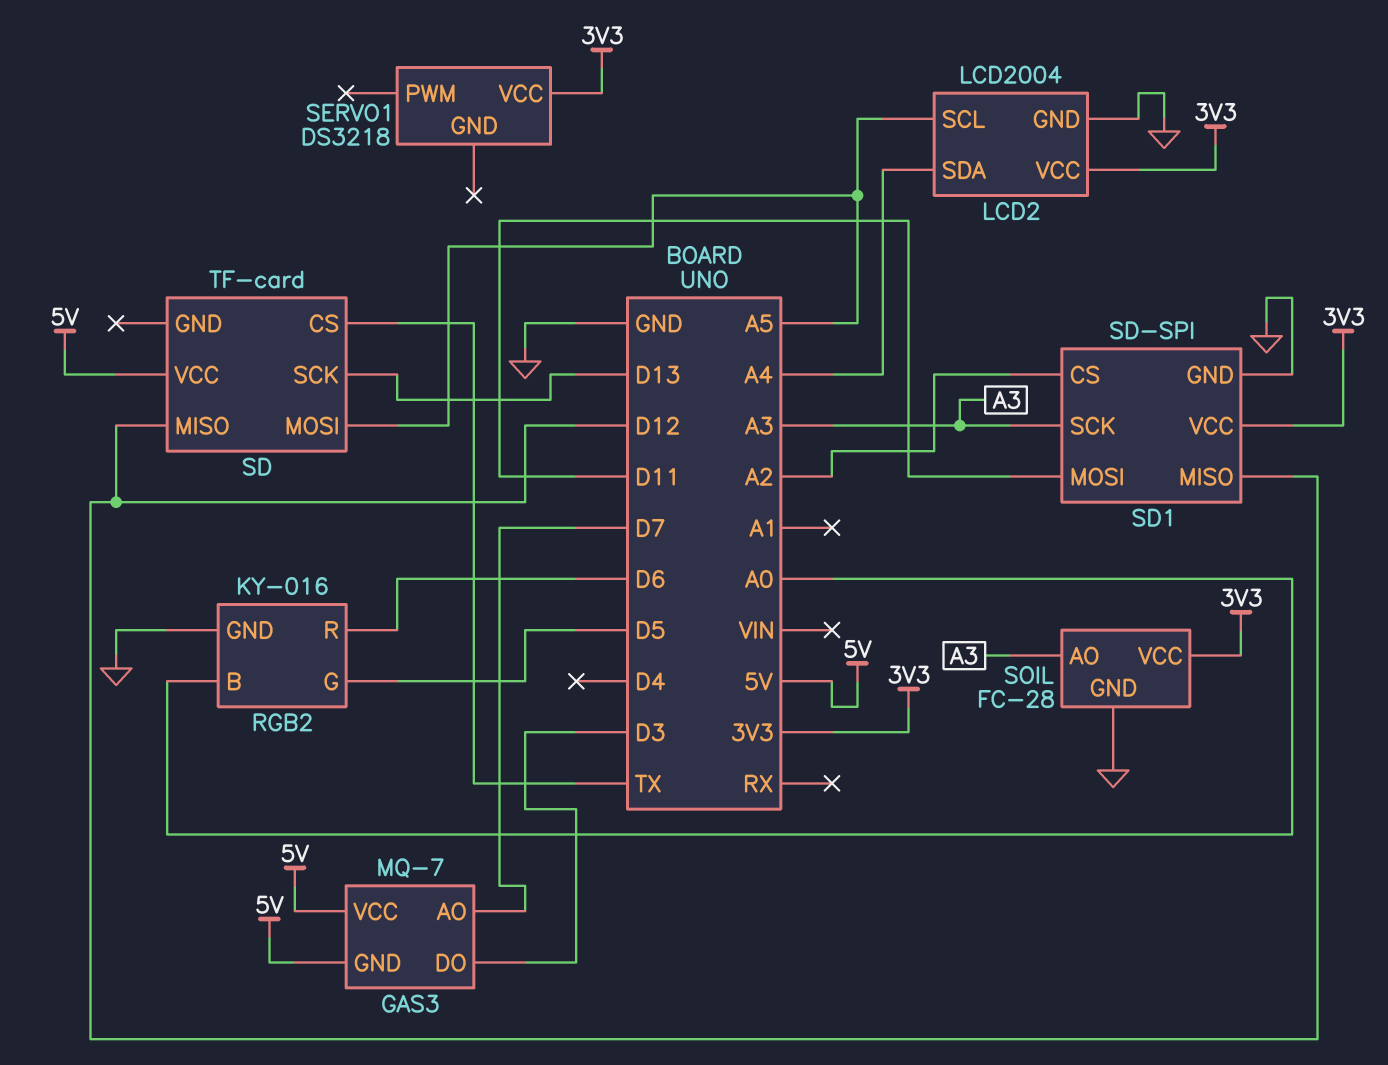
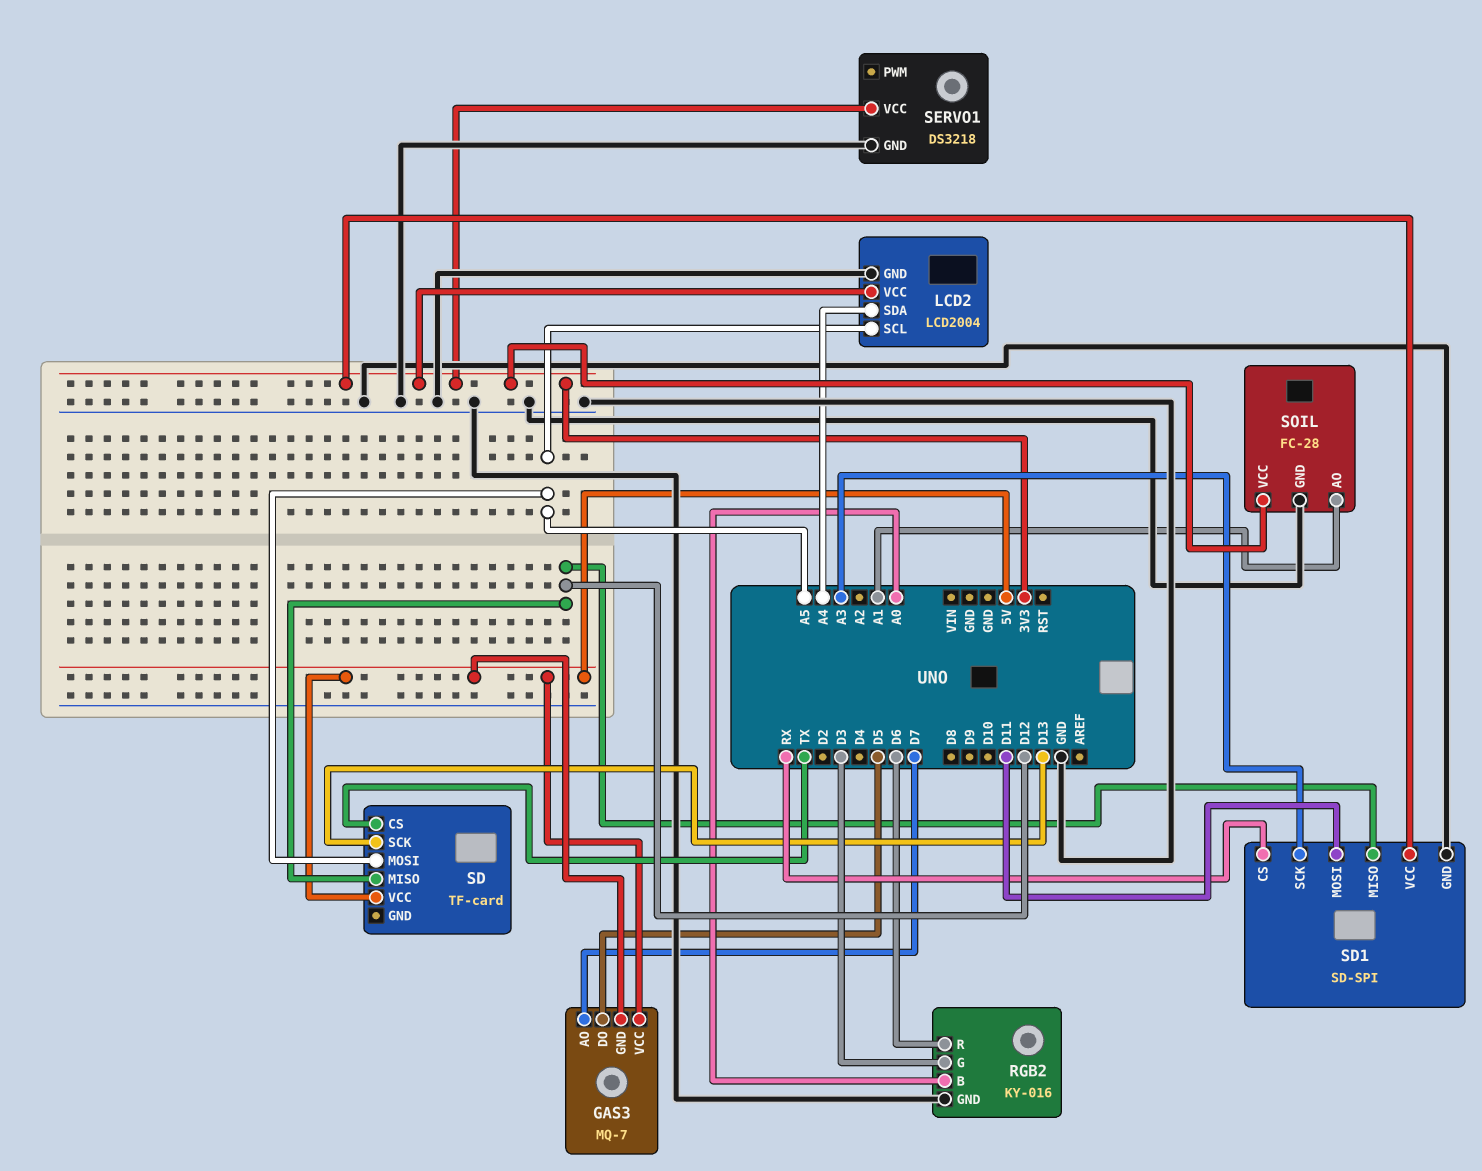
GAS3 pin DO: D3 -> D5
RGB2 pin G: D5 -> D3
SD1 pin CS: A2 -> RX
SERVO1 pin GND: none -> GND
SOIL pin AO: A3 -> A1

